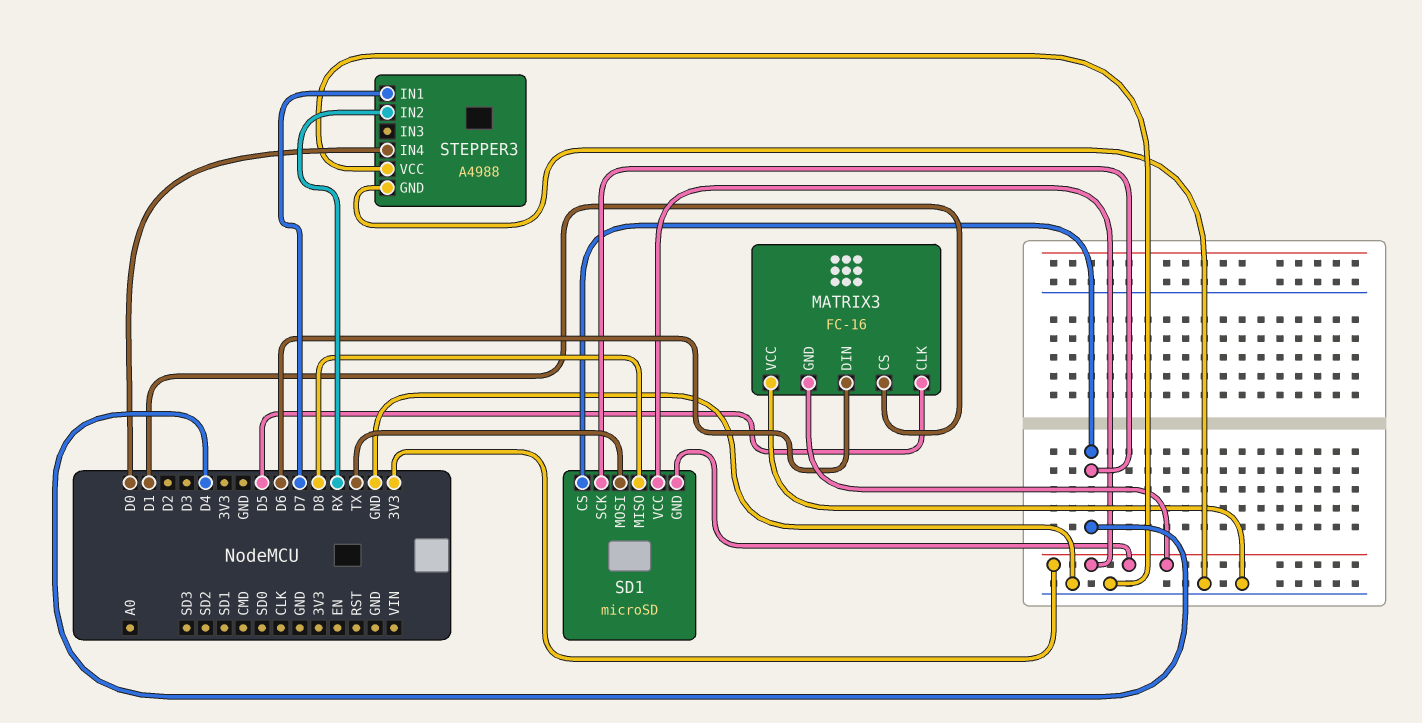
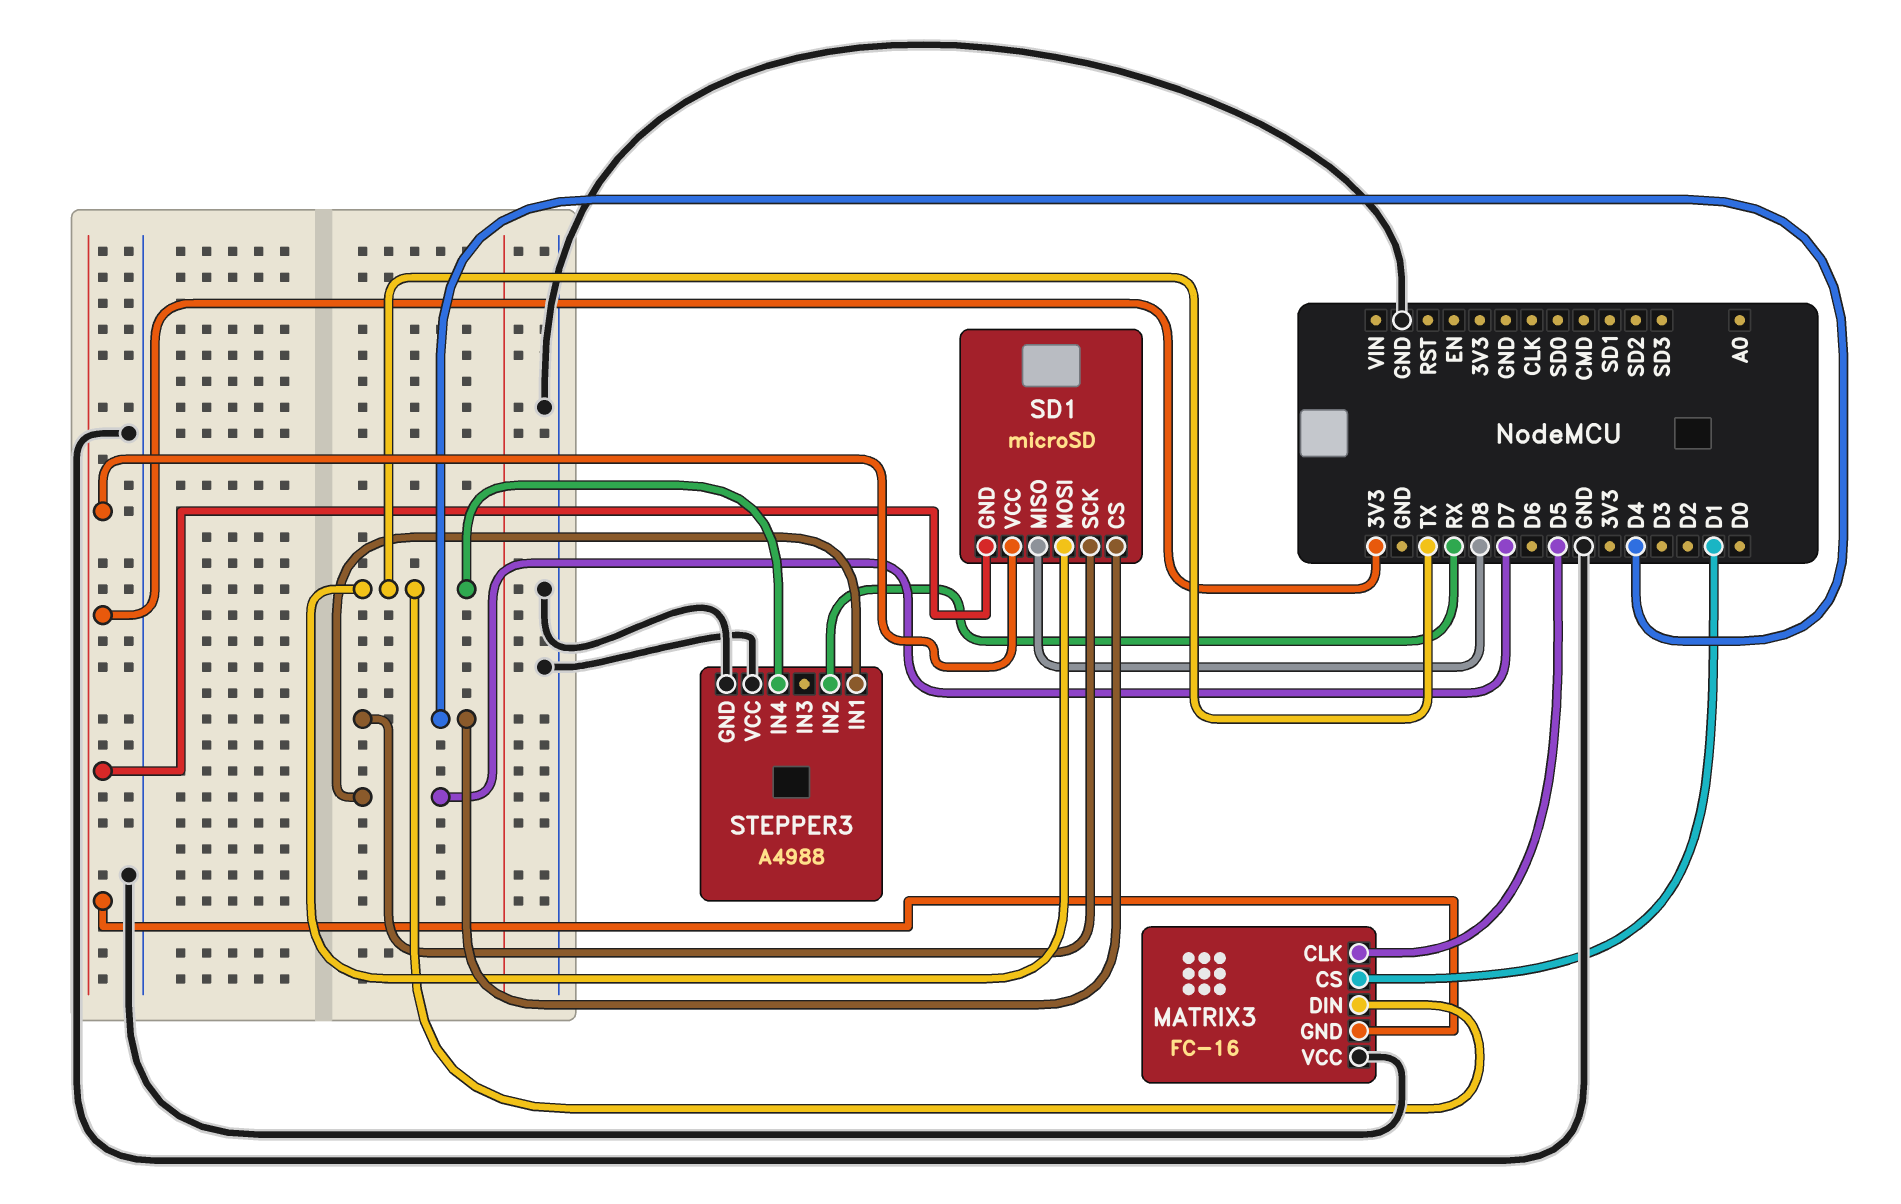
MATRIX3 pin DIN: D6 -> TX
STEPPER3 pin IN4: D0 -> TX

